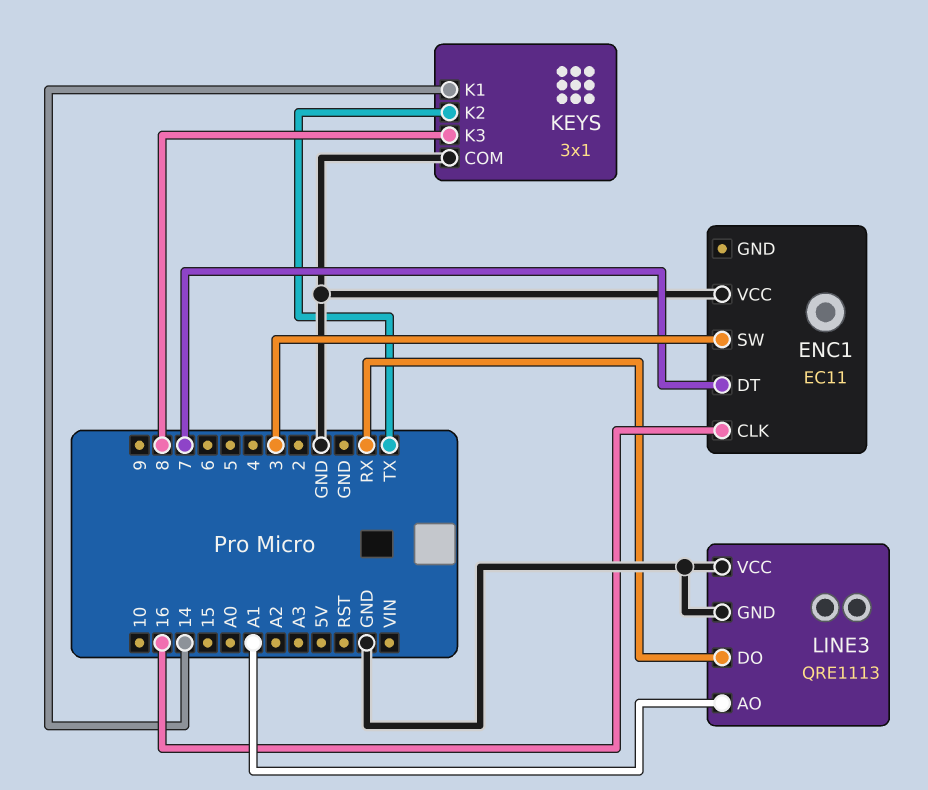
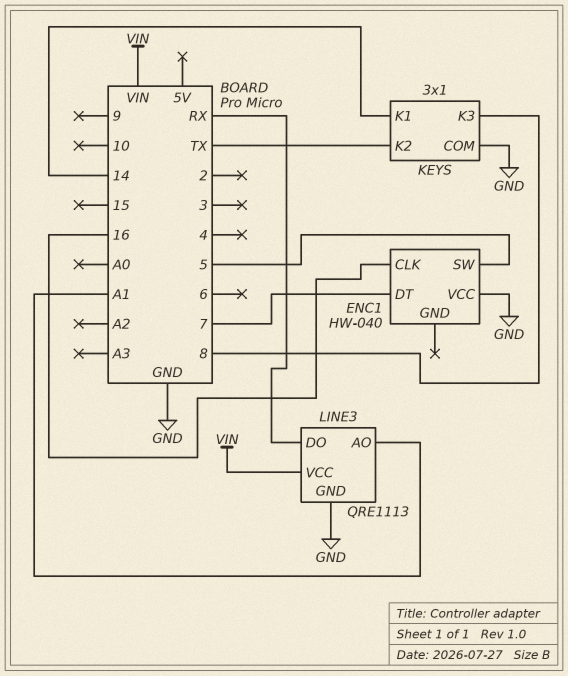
ENC1: EC11 -> HW-040
ENC1 pin SW: 3 -> 5
LINE3 pin VCC: GND -> VIN

